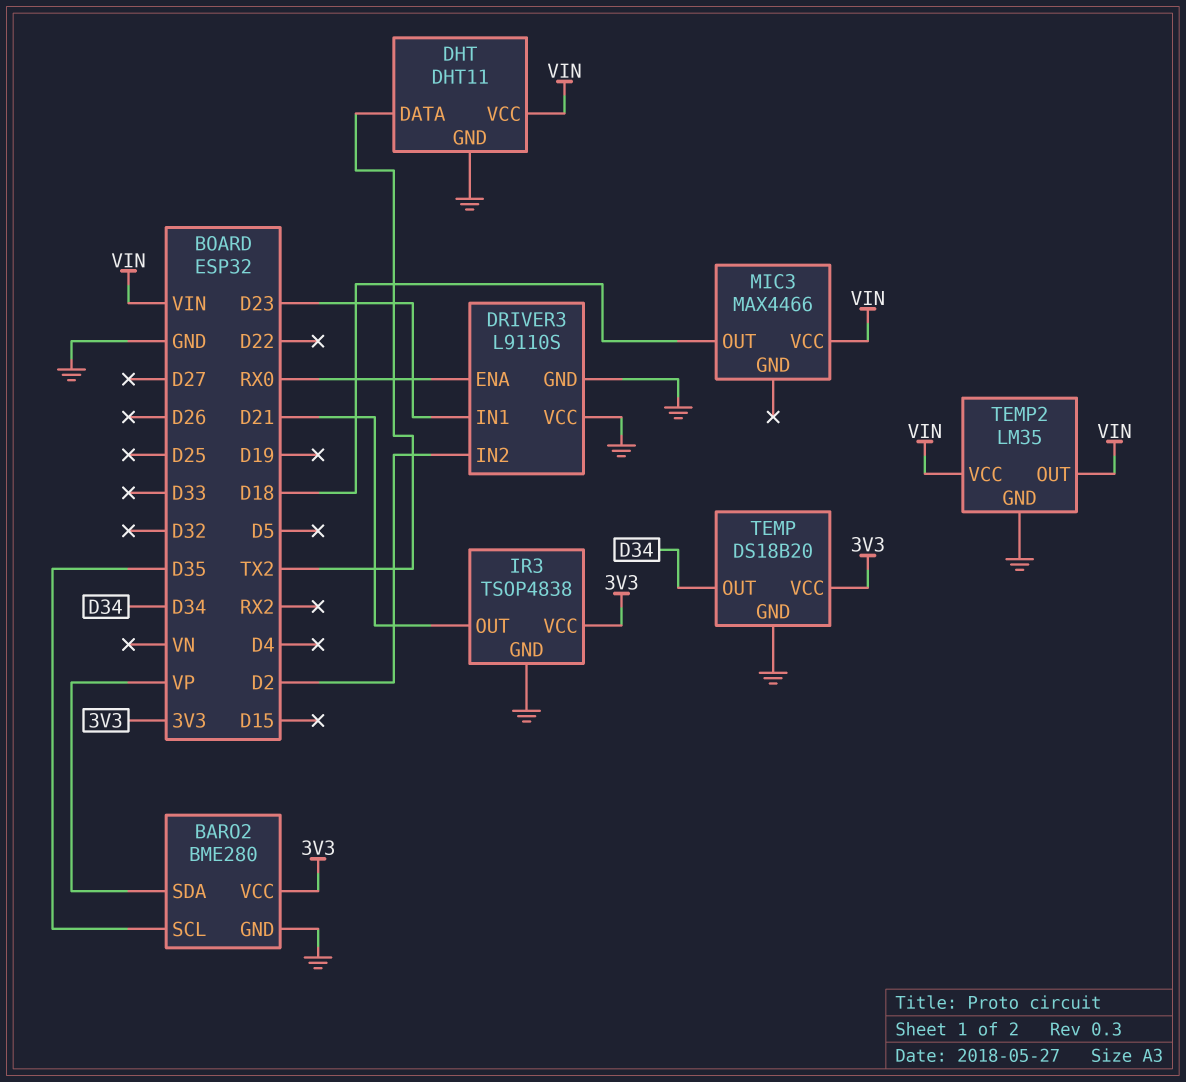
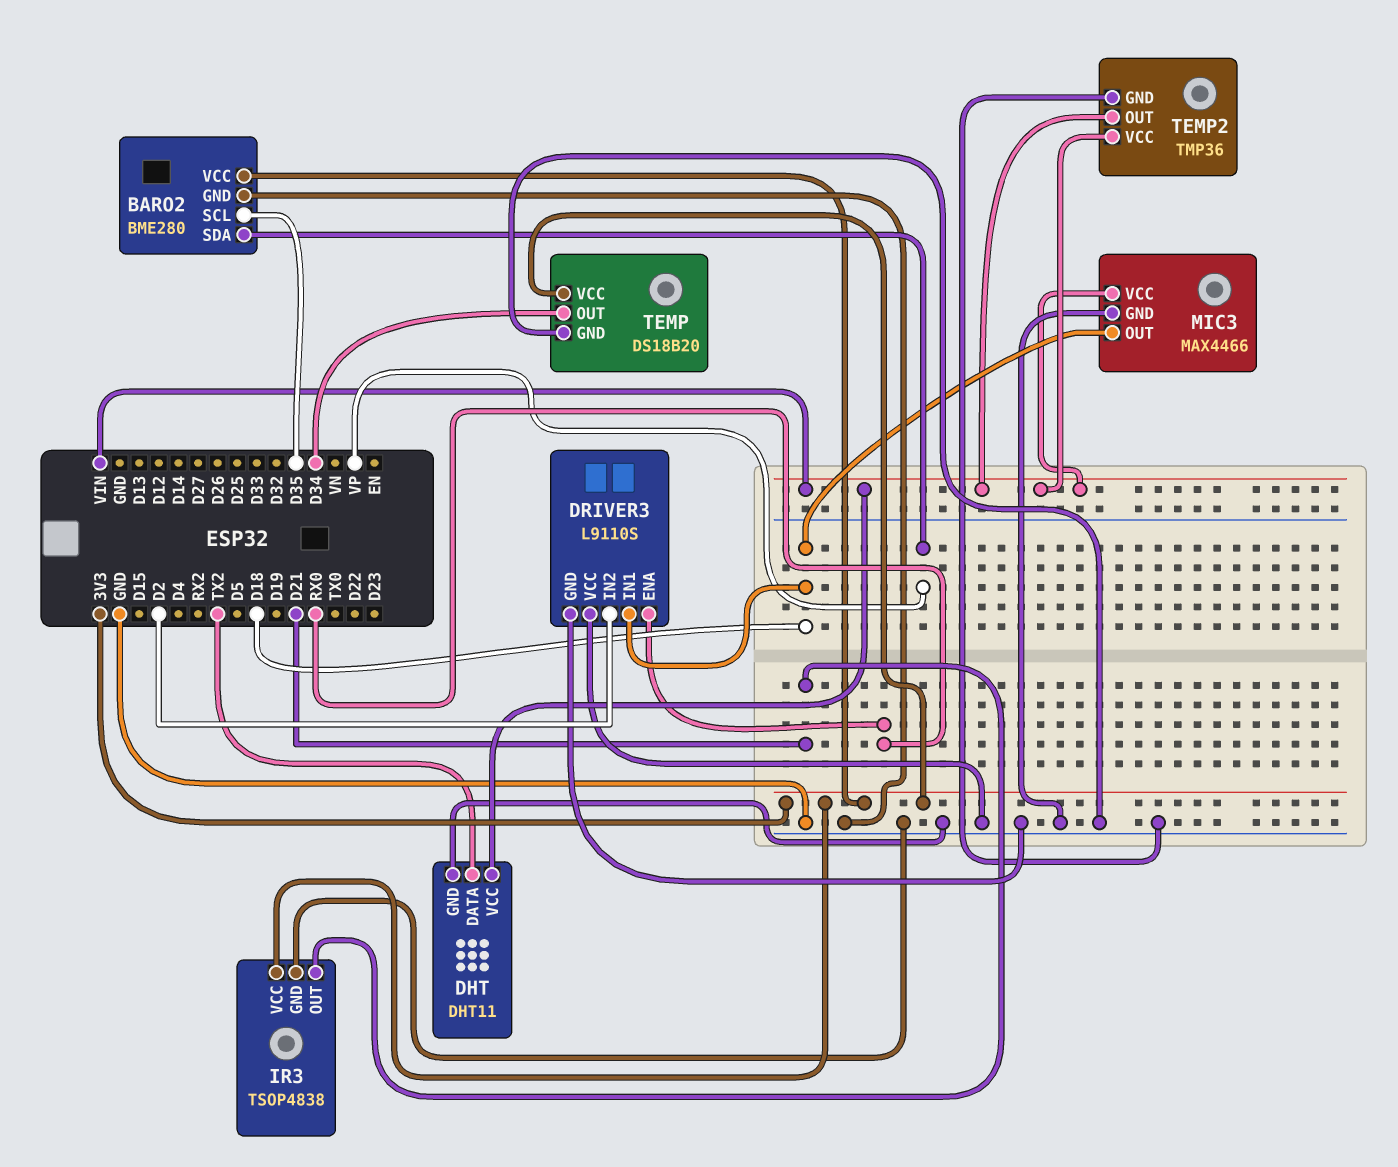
DRIVER3 pin IN1: D23 -> D18
MIC3 pin GND: none -> GND
TEMP2: LM35 -> TMP36

